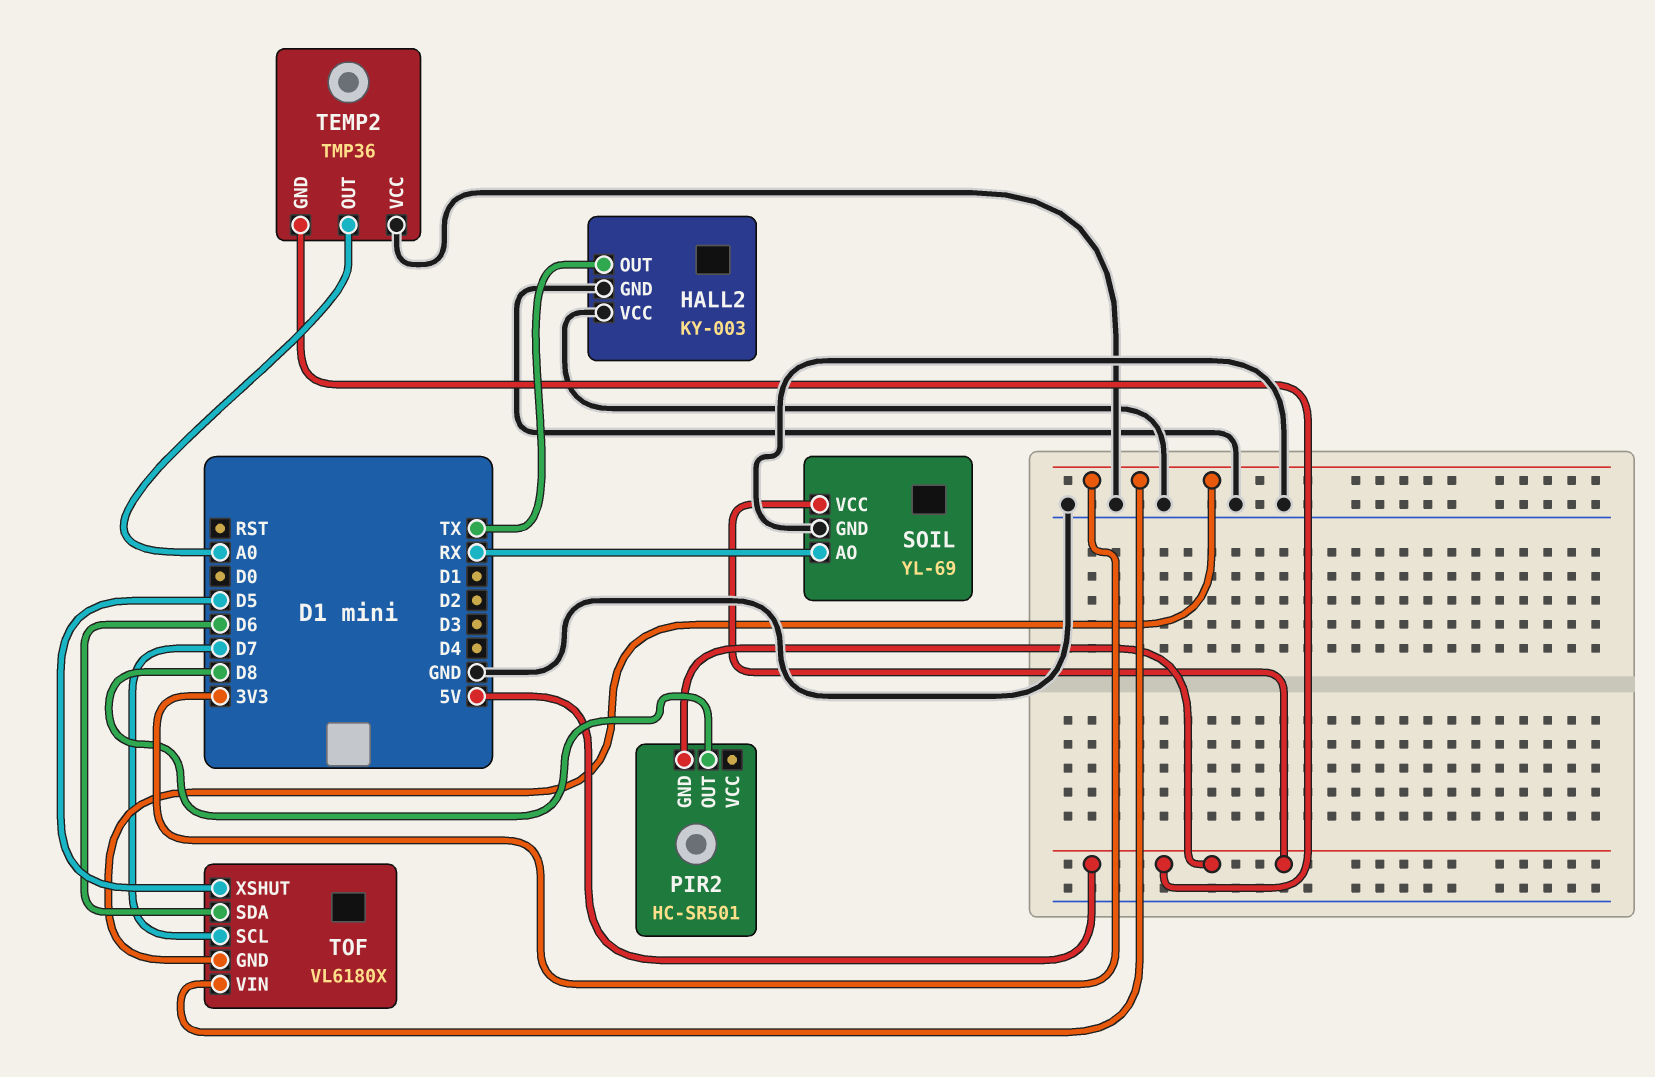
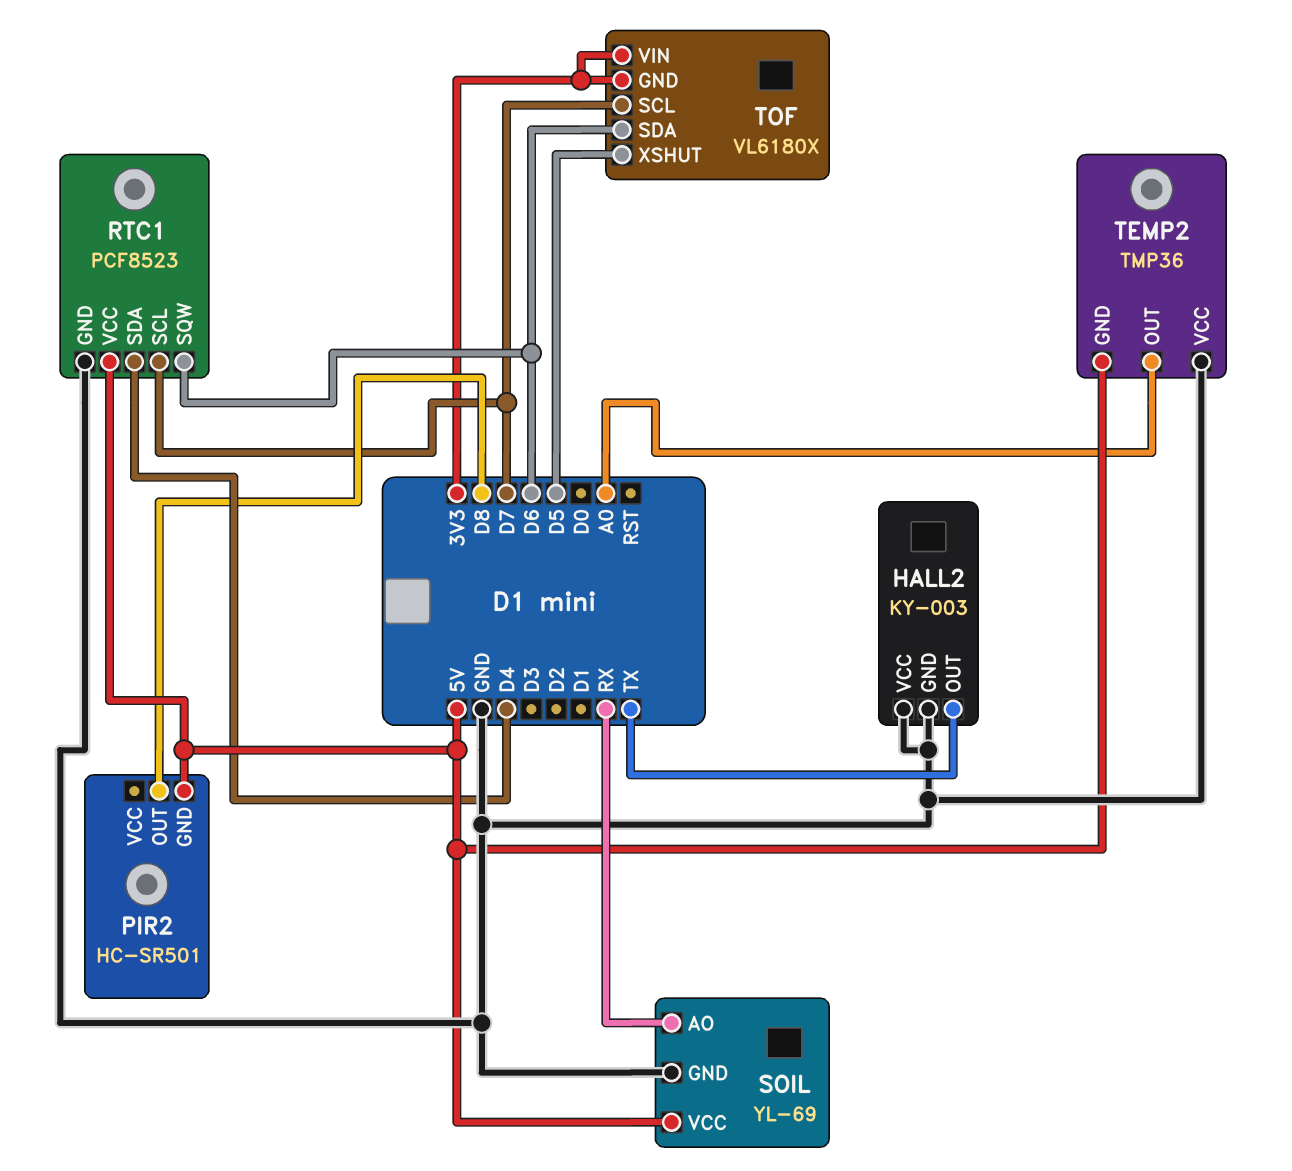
RTC1: none -> PCF8523
RTC1 pin GND: none -> GND
RTC1 pin SCL: none -> D7
RTC1 pin SDA: none -> D4
RTC1 pin SQW: none -> D6
RTC1 pin VCC: none -> 5V

